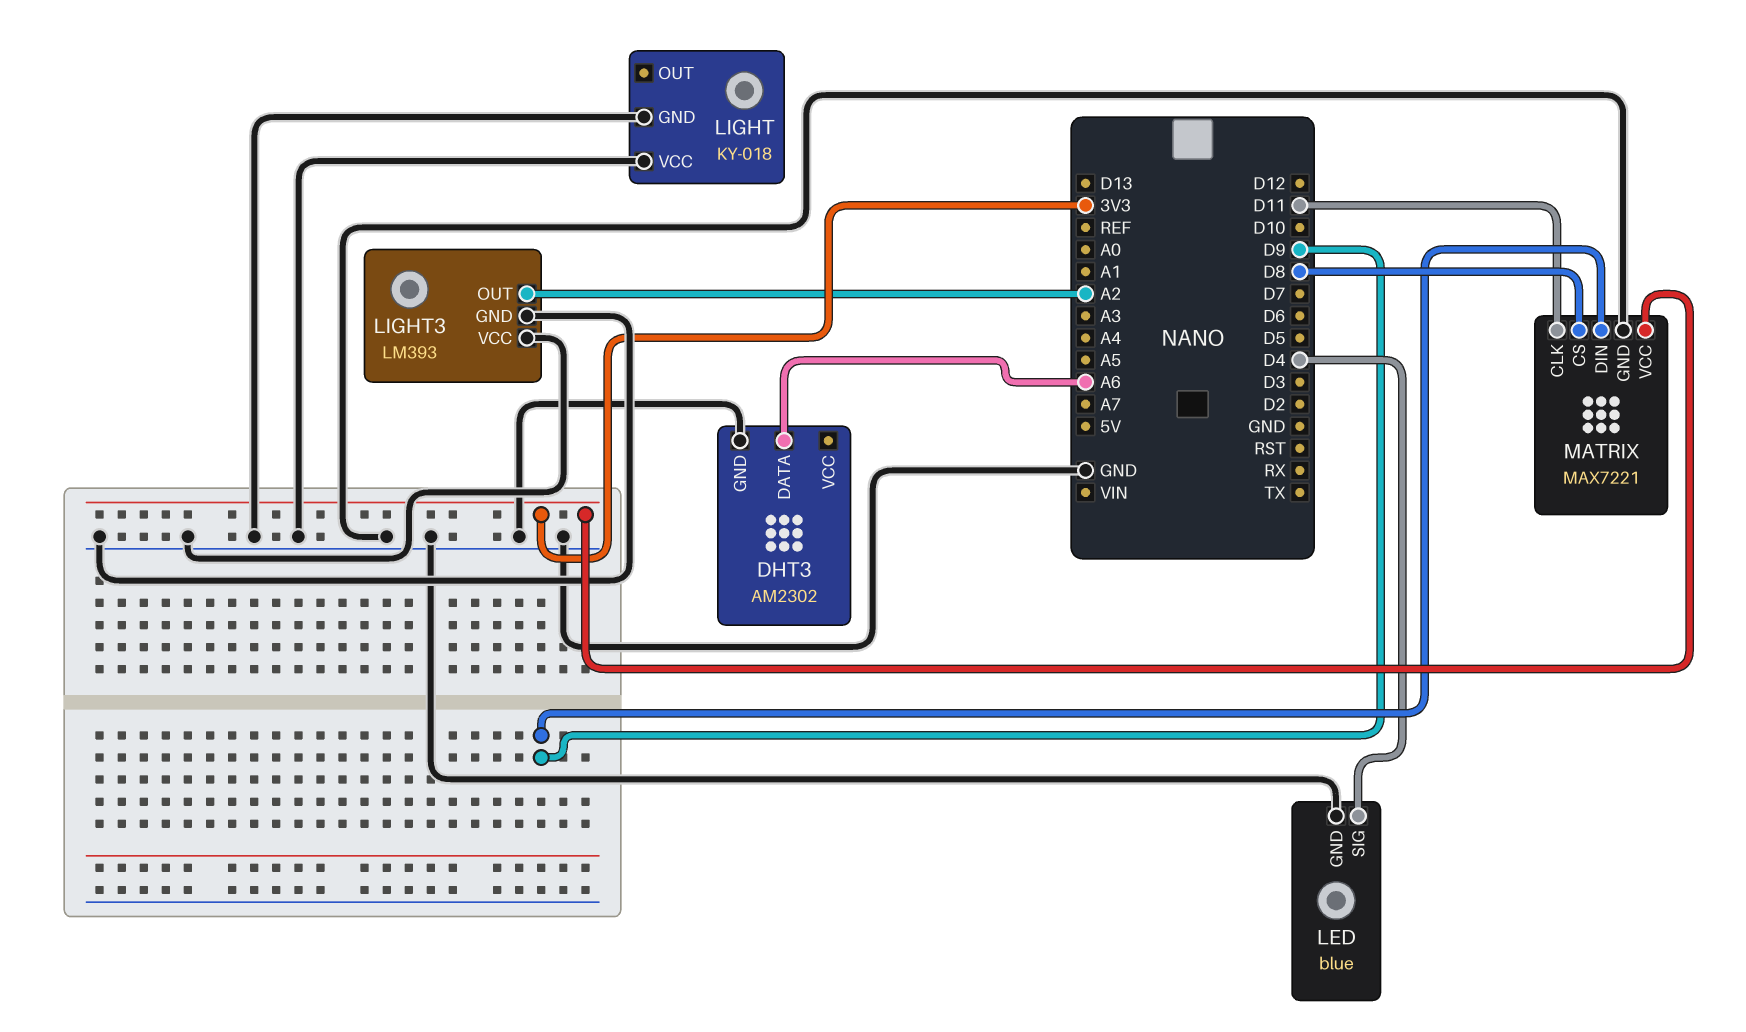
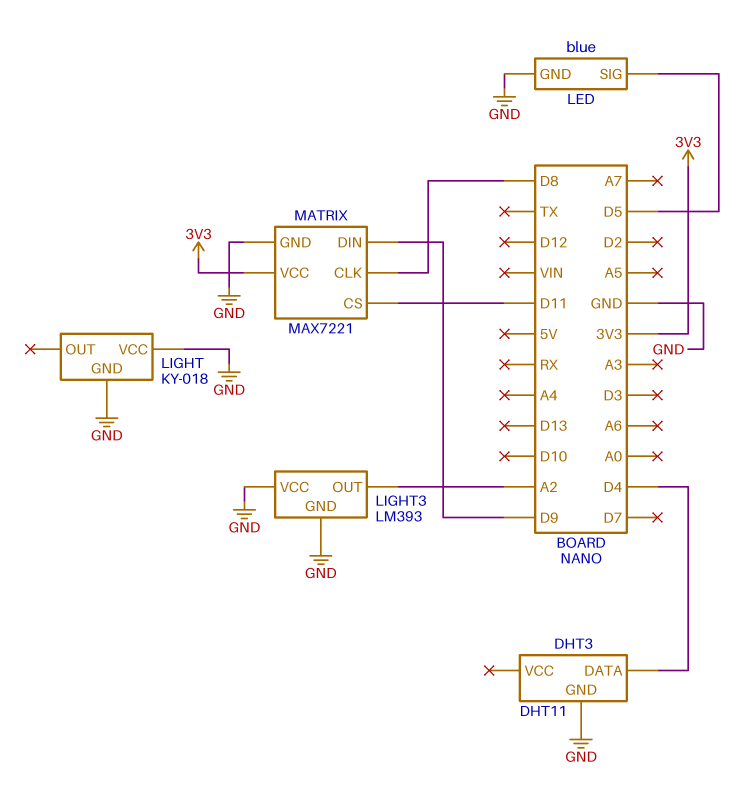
DHT3: AM2302 -> DHT11
DHT3 pin DATA: A6 -> D4
LED pin SIG: D4 -> D5
MATRIX pin CLK: D11 -> D8
MATRIX pin CS: D8 -> D11

